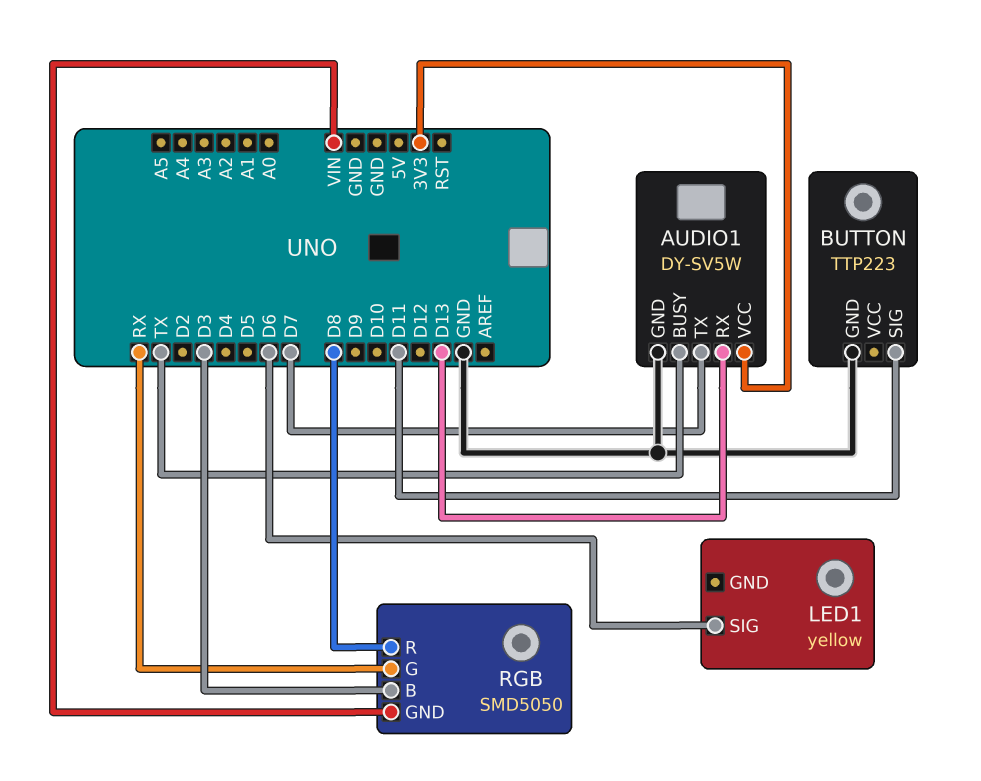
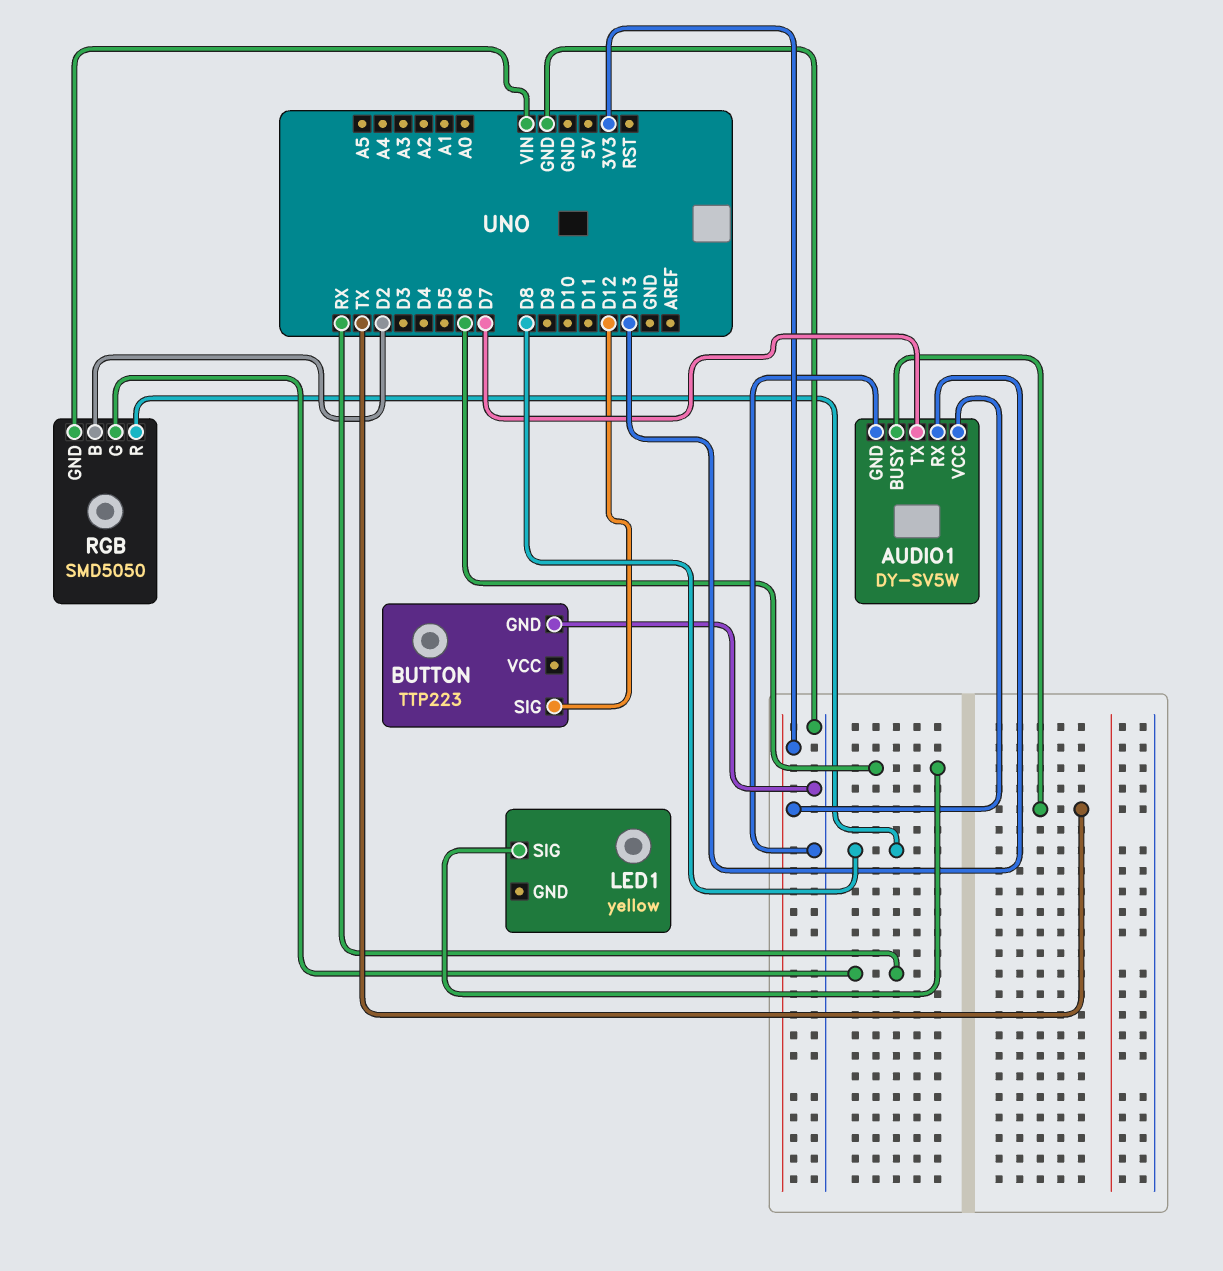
BUTTON pin SIG: D11 -> D12
RGB pin B: D3 -> D2

